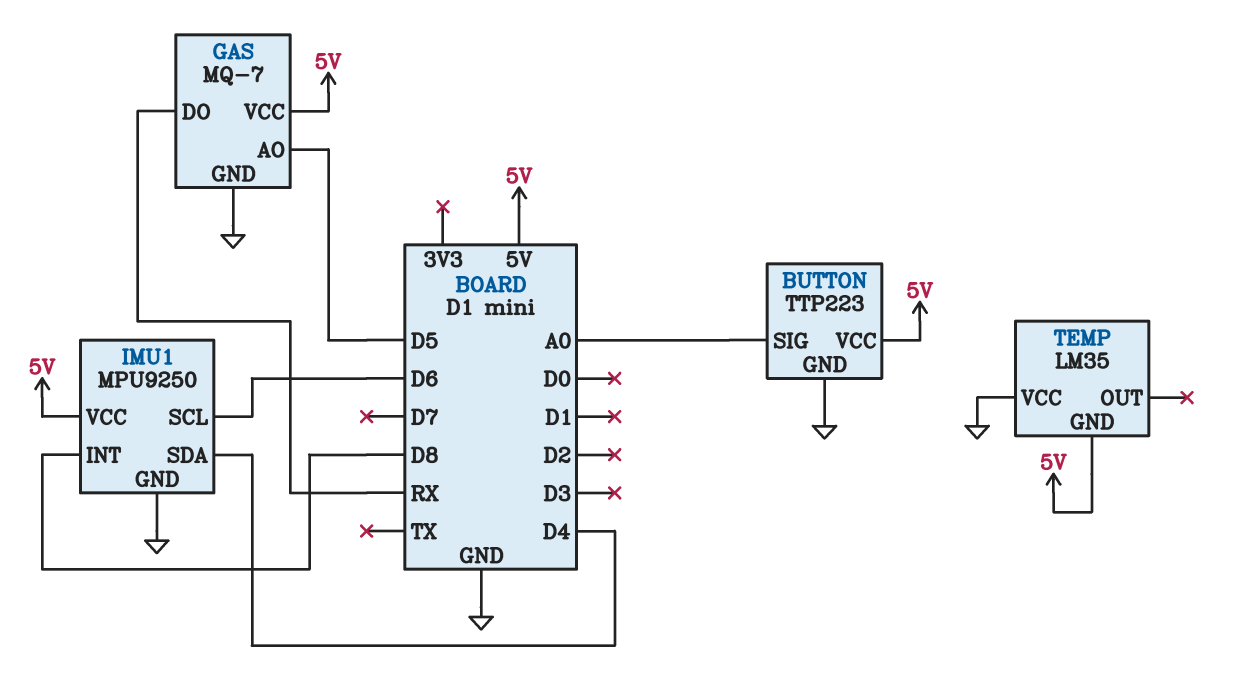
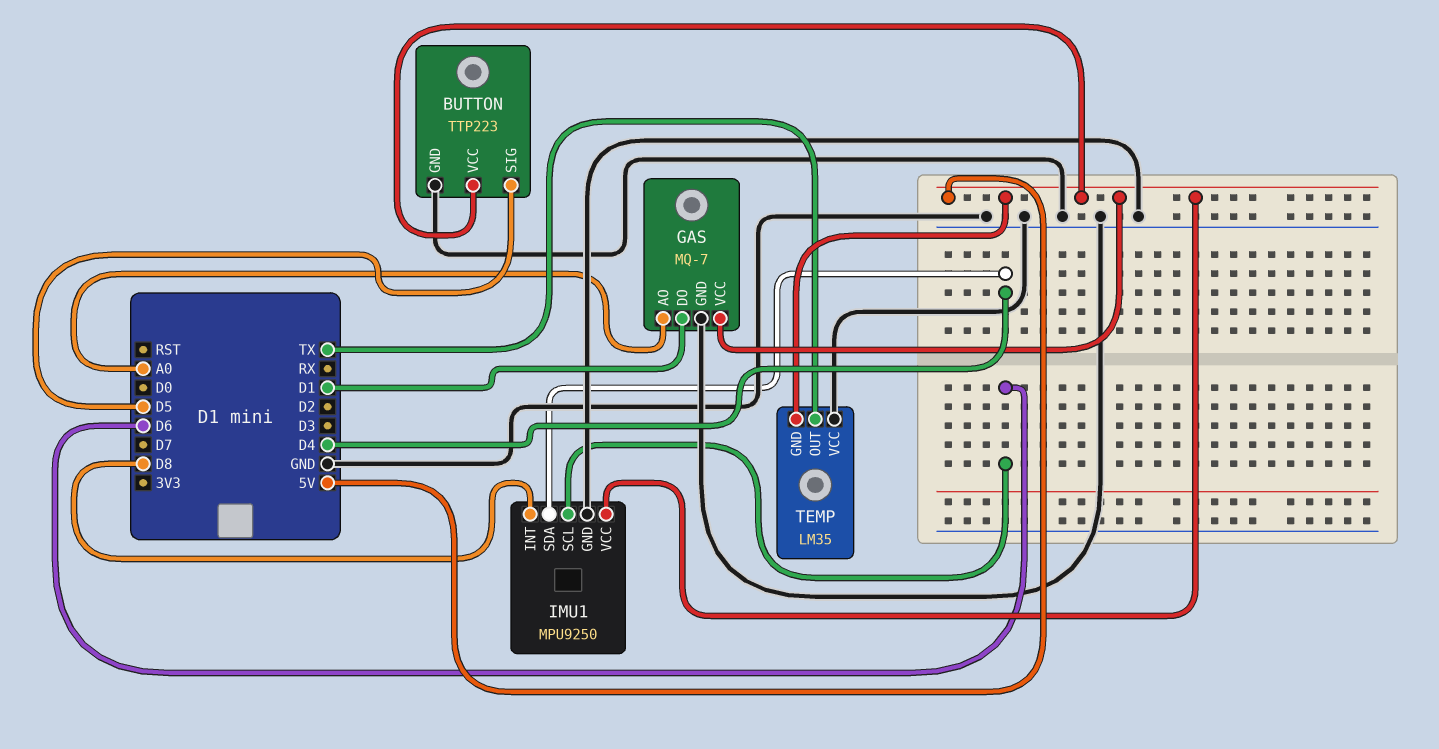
BUTTON pin SIG: A0 -> D5
GAS pin AO: D5 -> A0
GAS pin DO: RX -> D1
TEMP pin OUT: none -> TX

